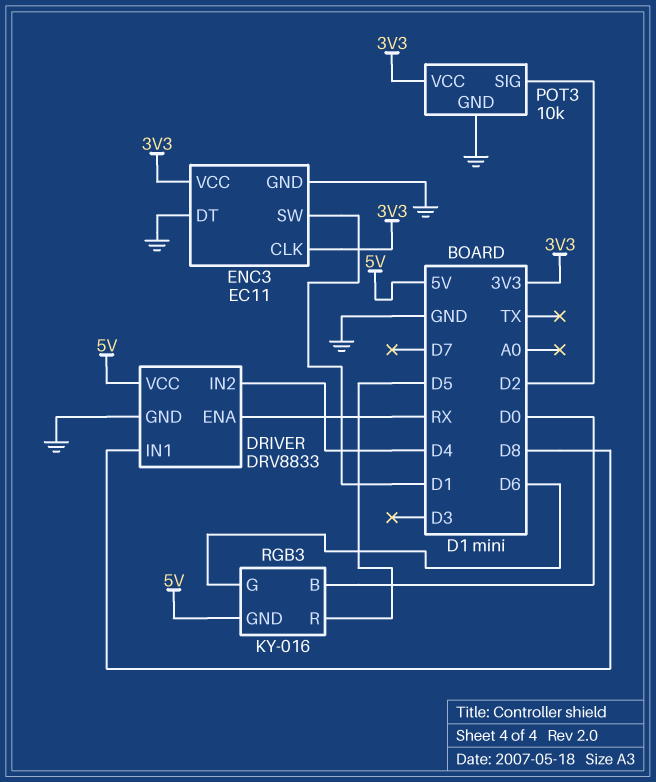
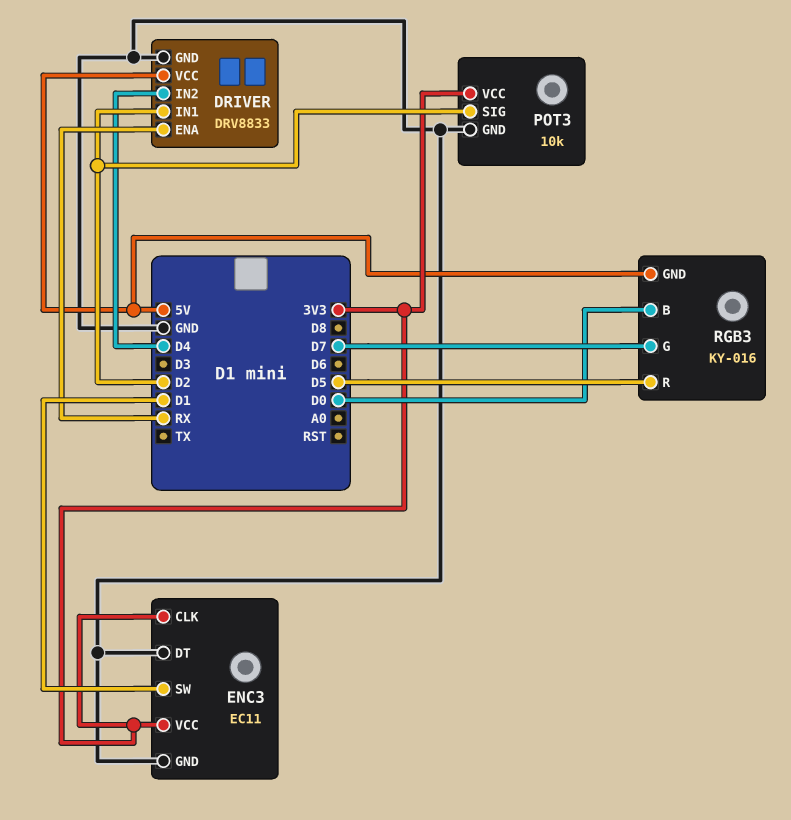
DRIVER pin IN1: D8 -> D2
RGB3 pin G: D6 -> D7

